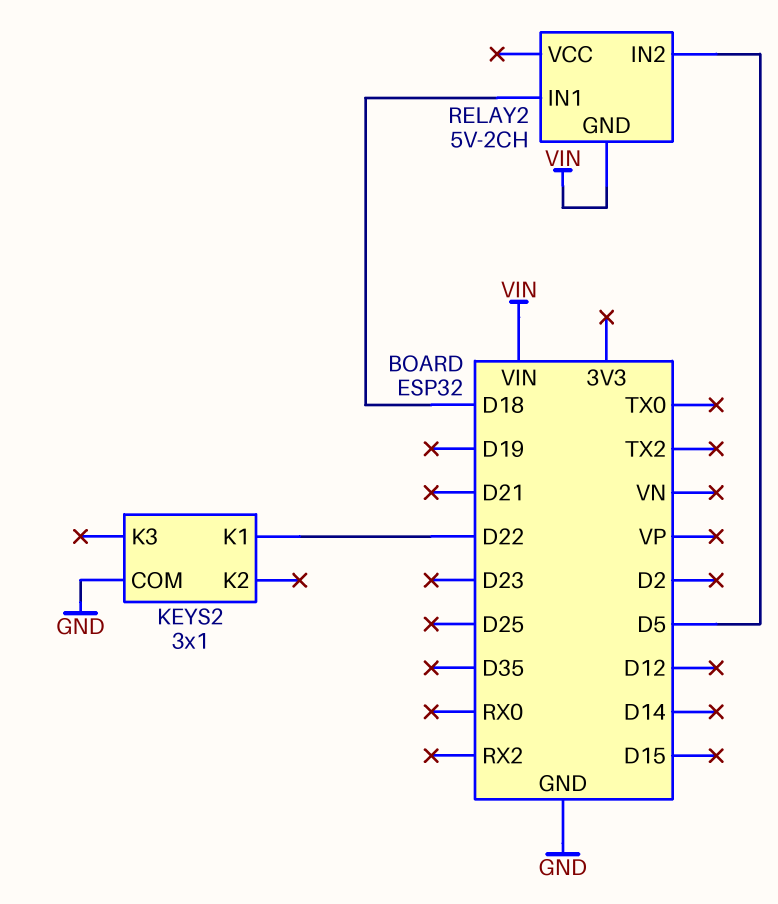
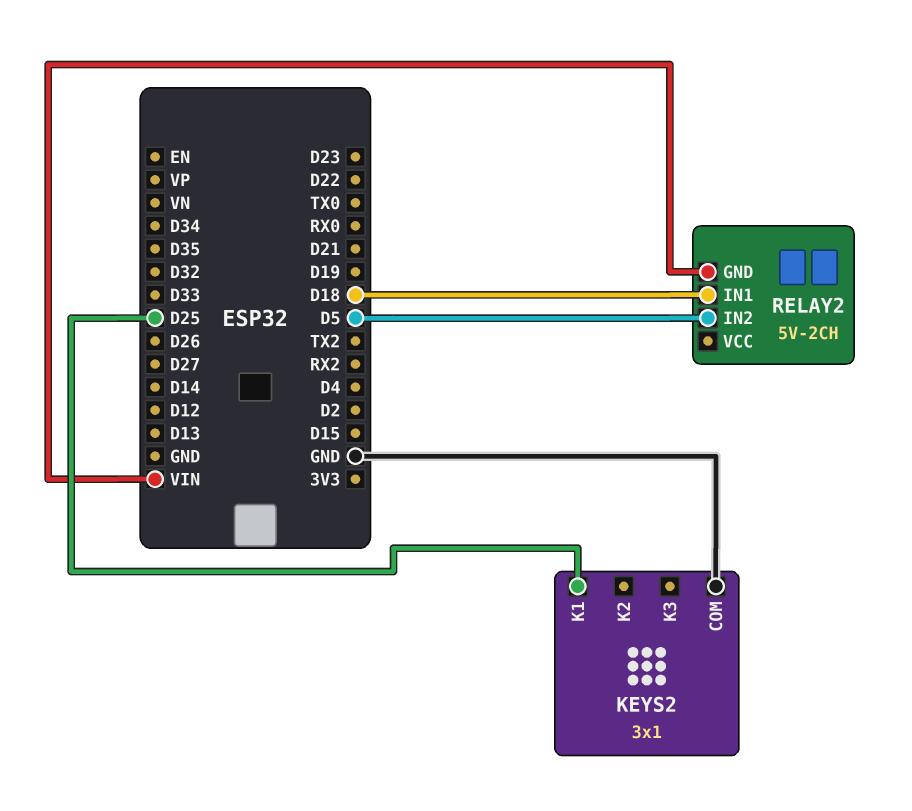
KEYS2 pin K1: D22 -> D25

